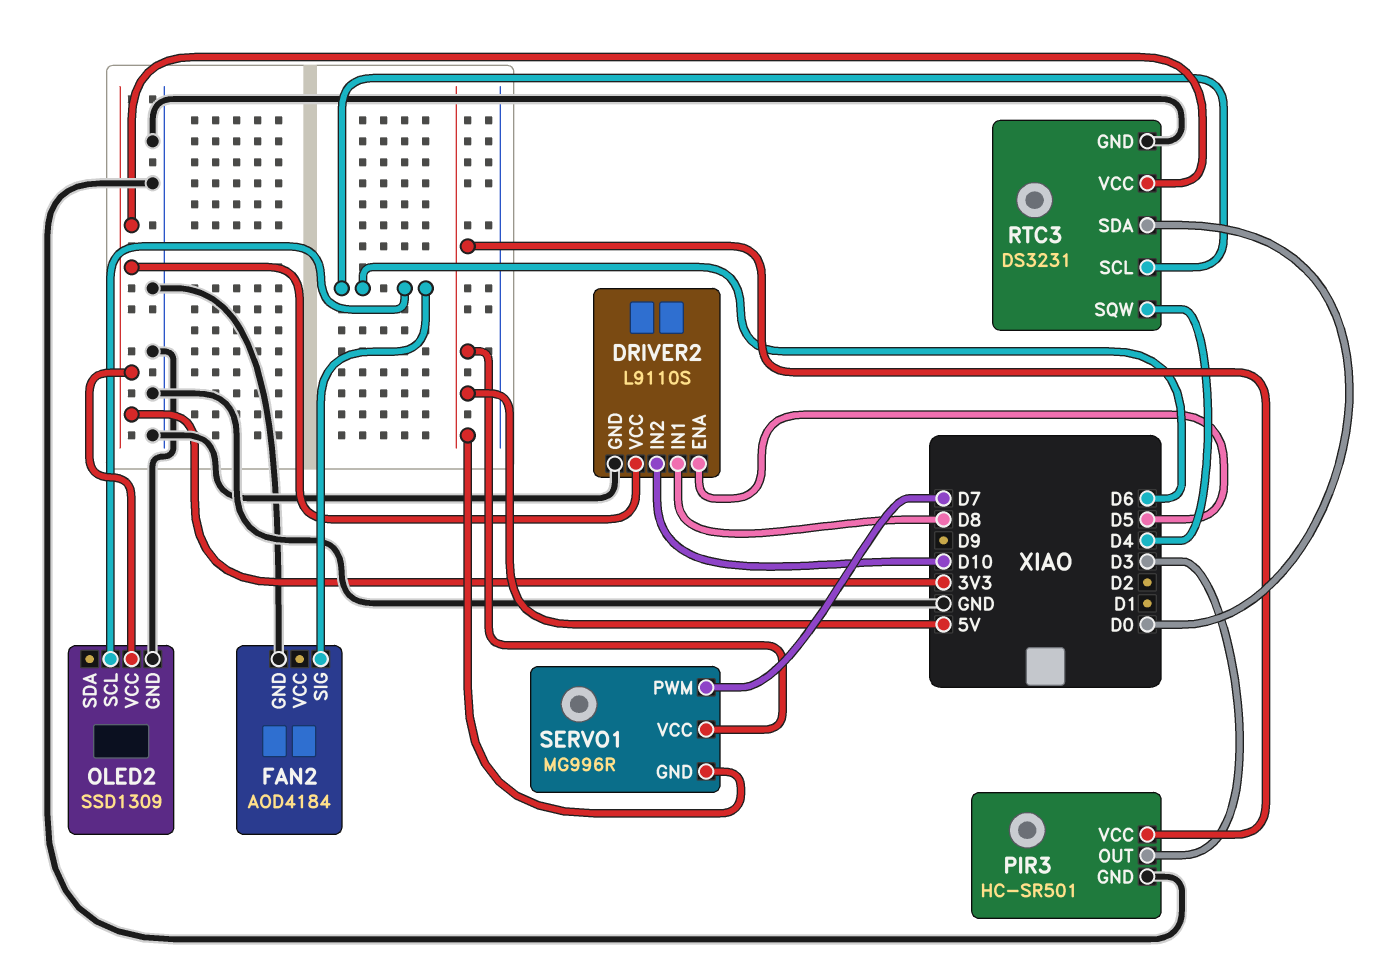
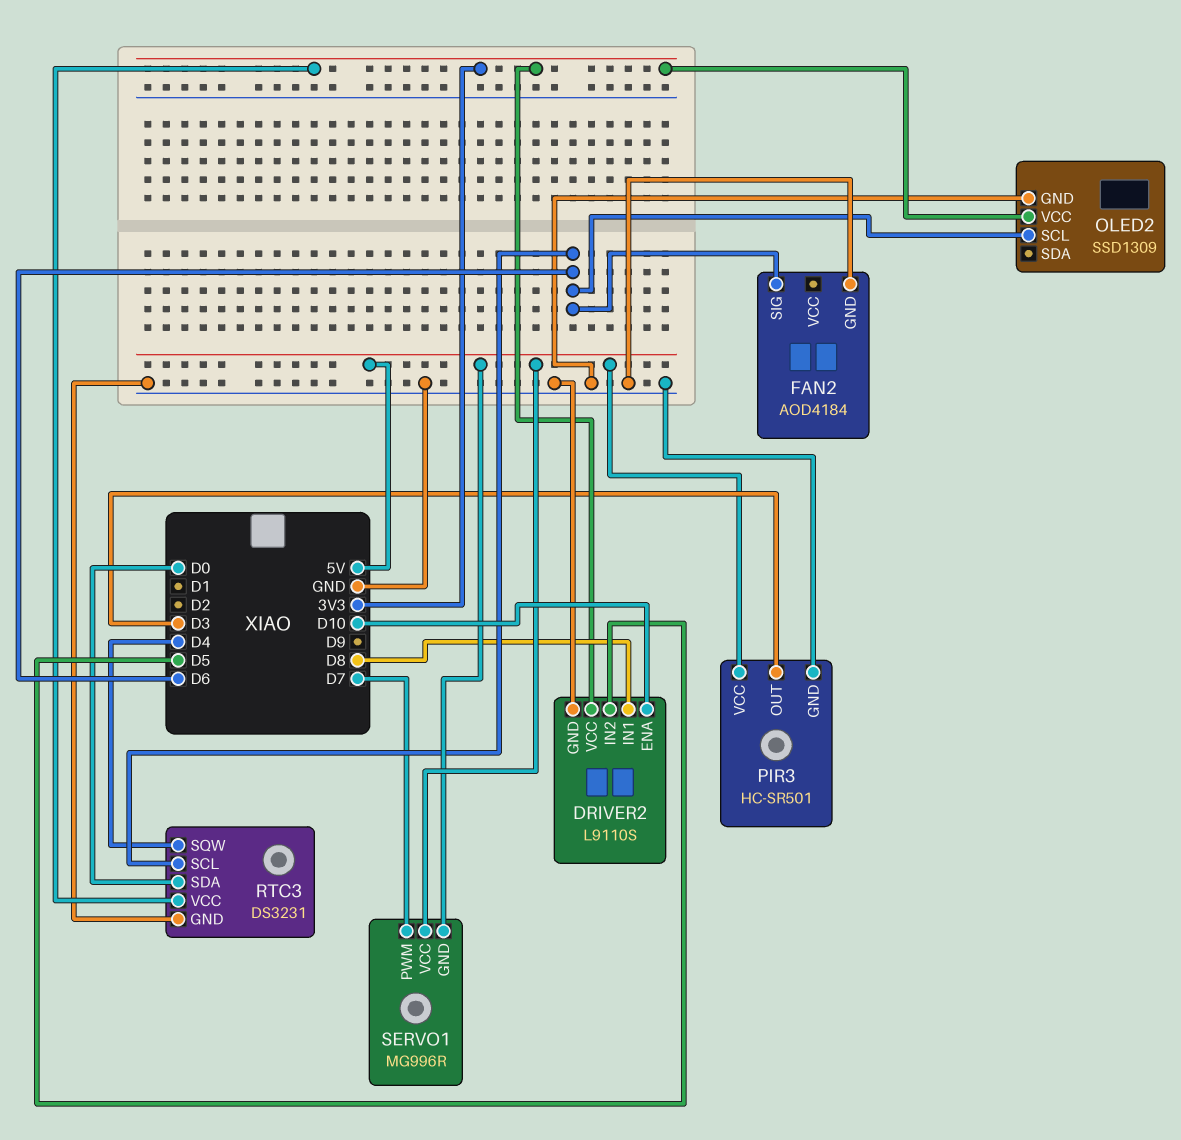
DRIVER2 pin ENA: D5 -> D10
DRIVER2 pin IN2: D10 -> D5

